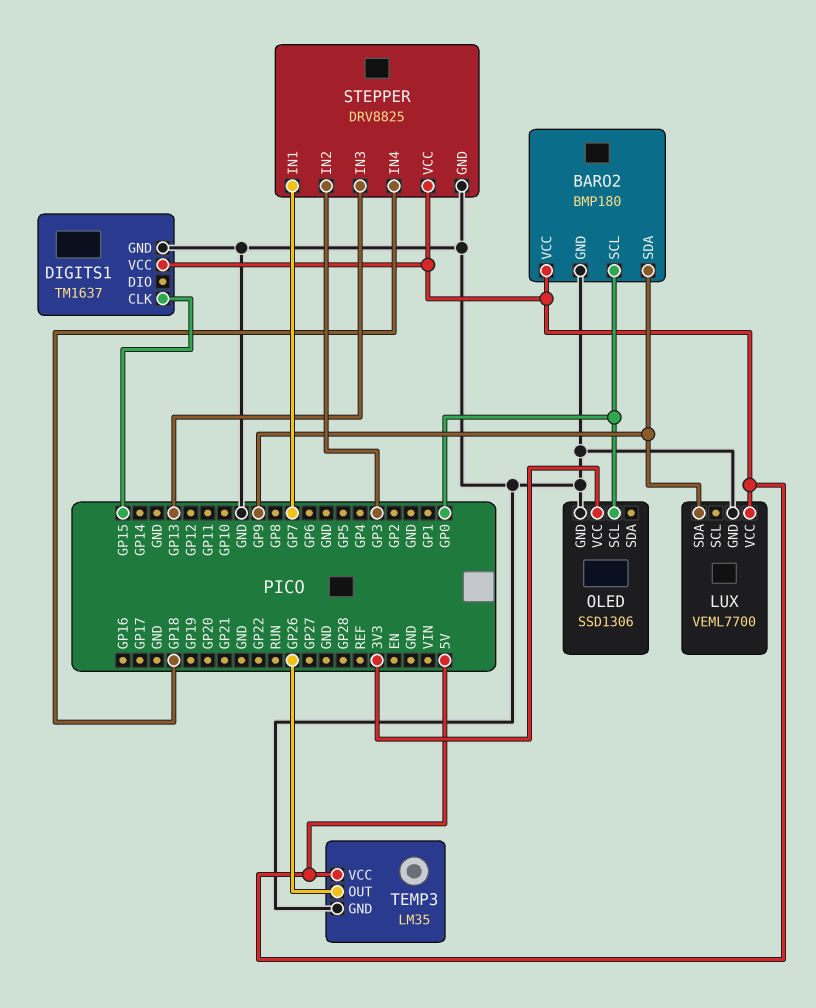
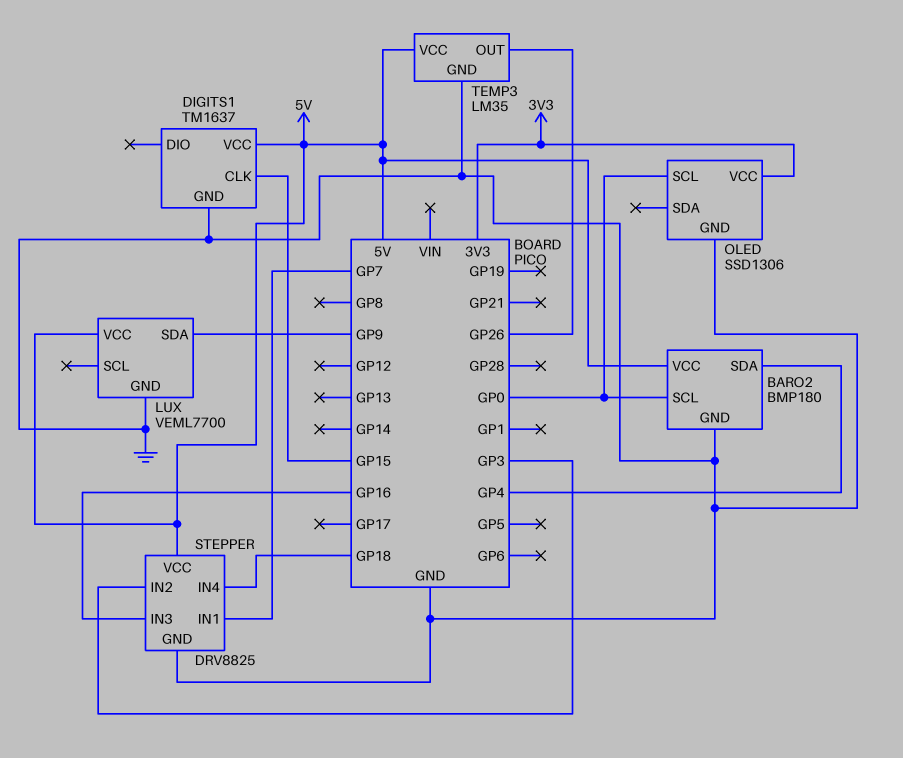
BARO2 pin SDA: GP9 -> GP4
STEPPER pin IN3: GP13 -> GP16

